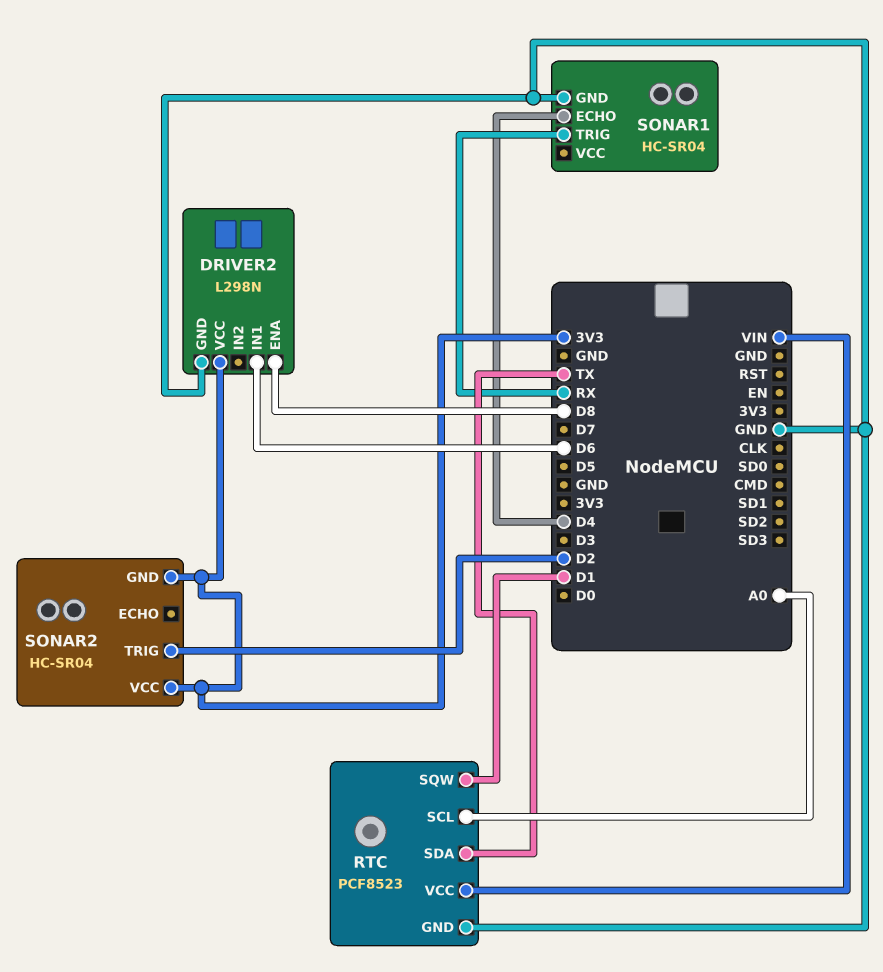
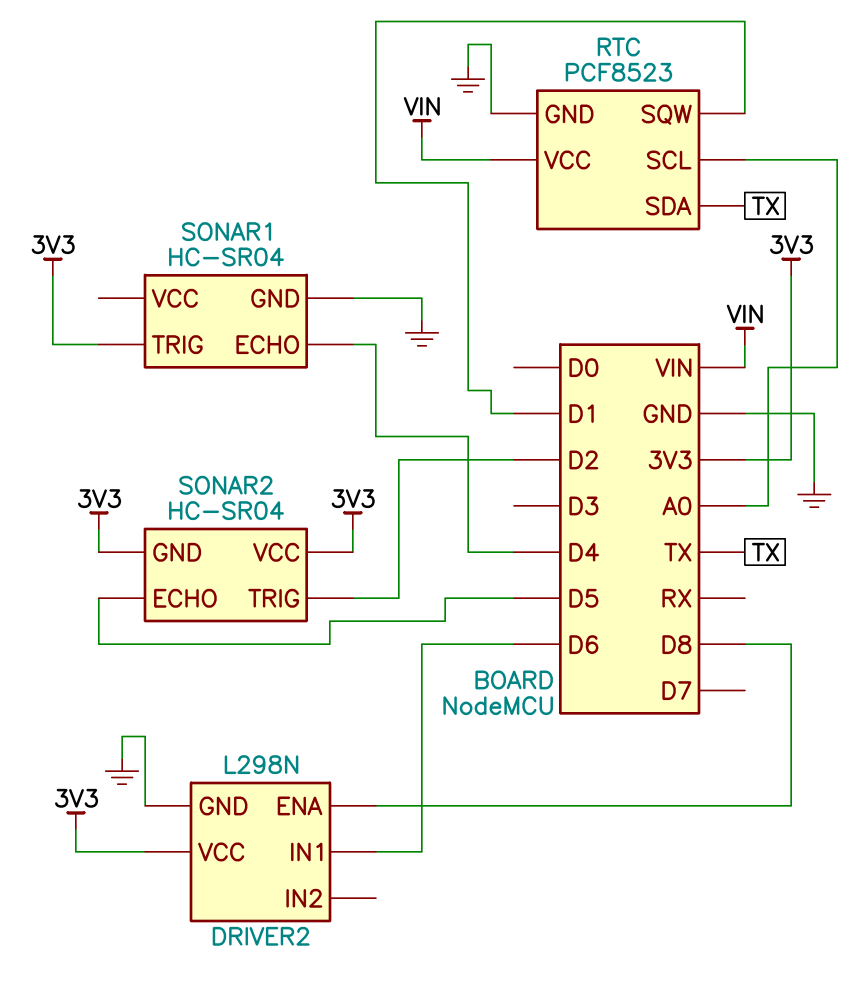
SONAR1 pin TRIG: RX -> 3V3
SONAR2 pin ECHO: none -> D5

